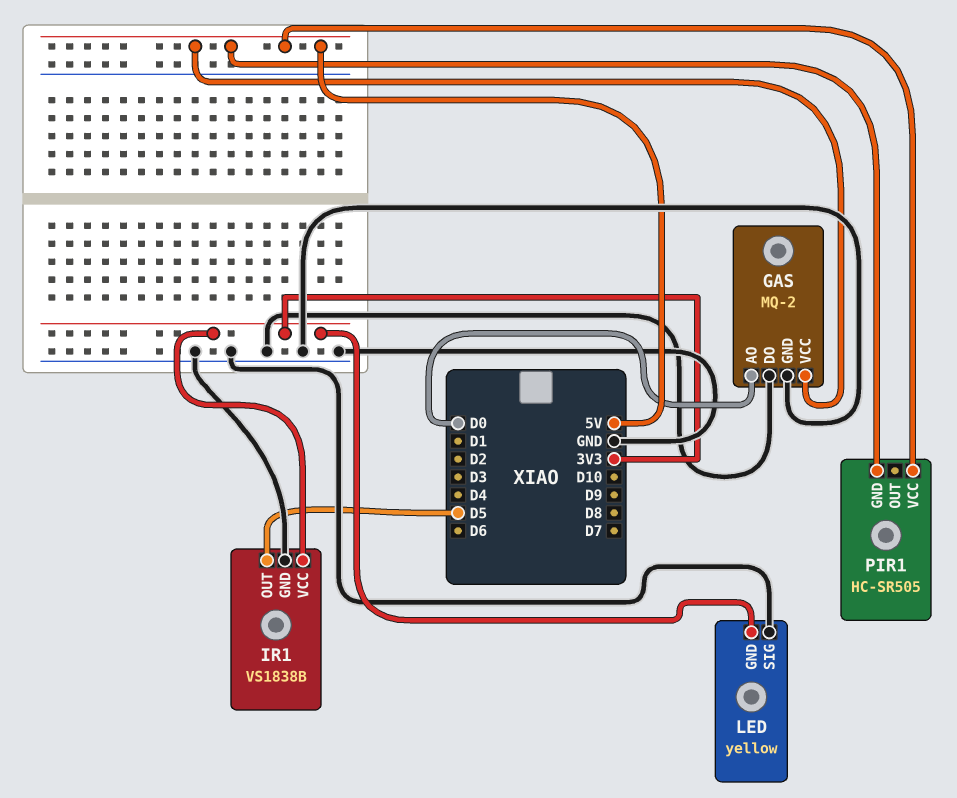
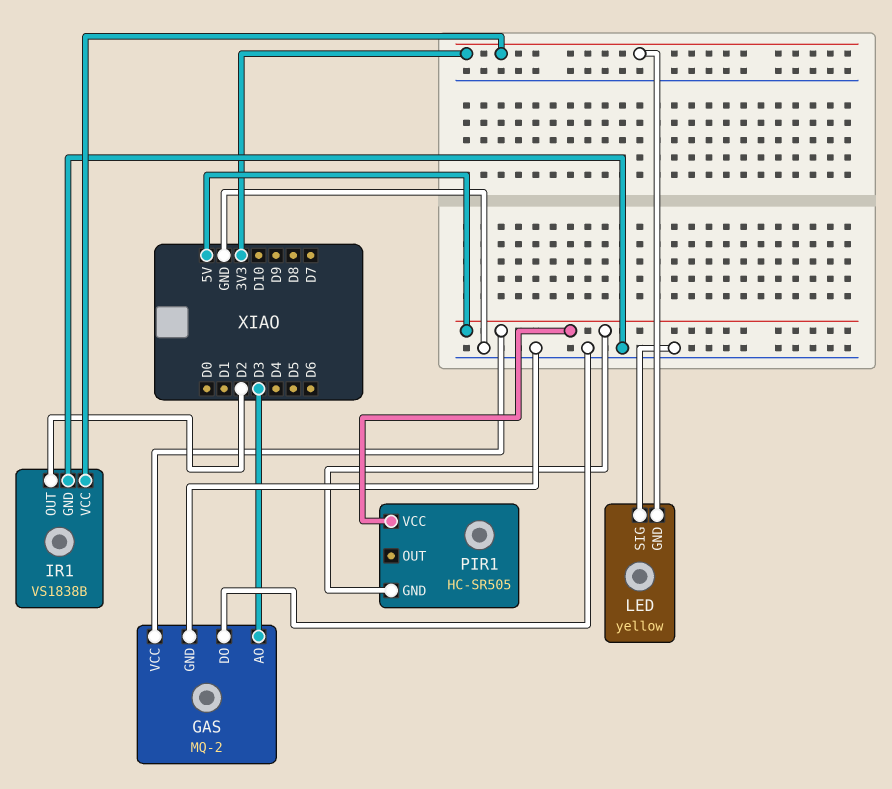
GAS pin AO: D0 -> D3
IR1 pin OUT: D5 -> D2

